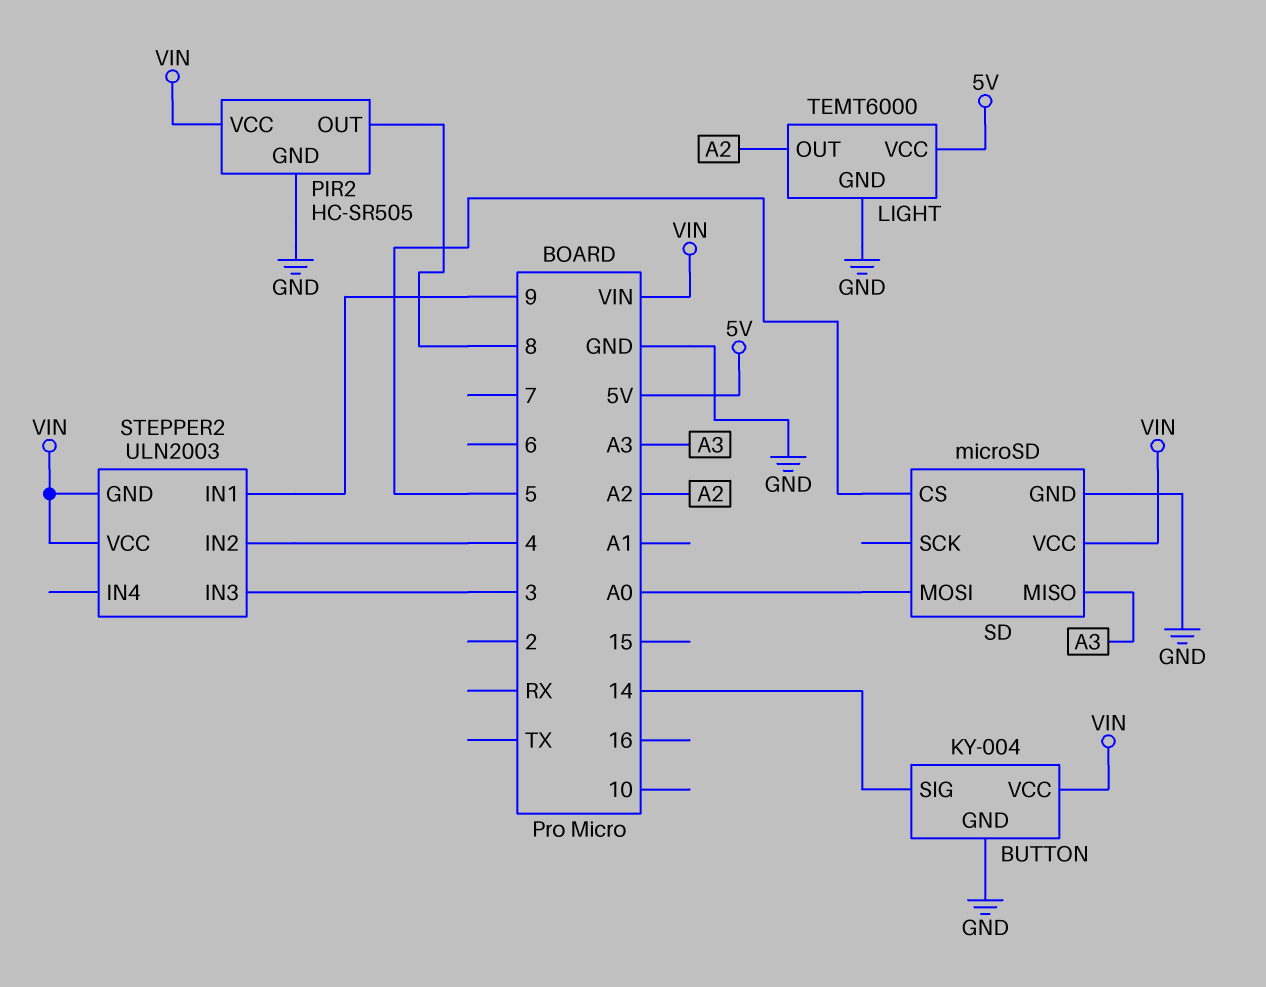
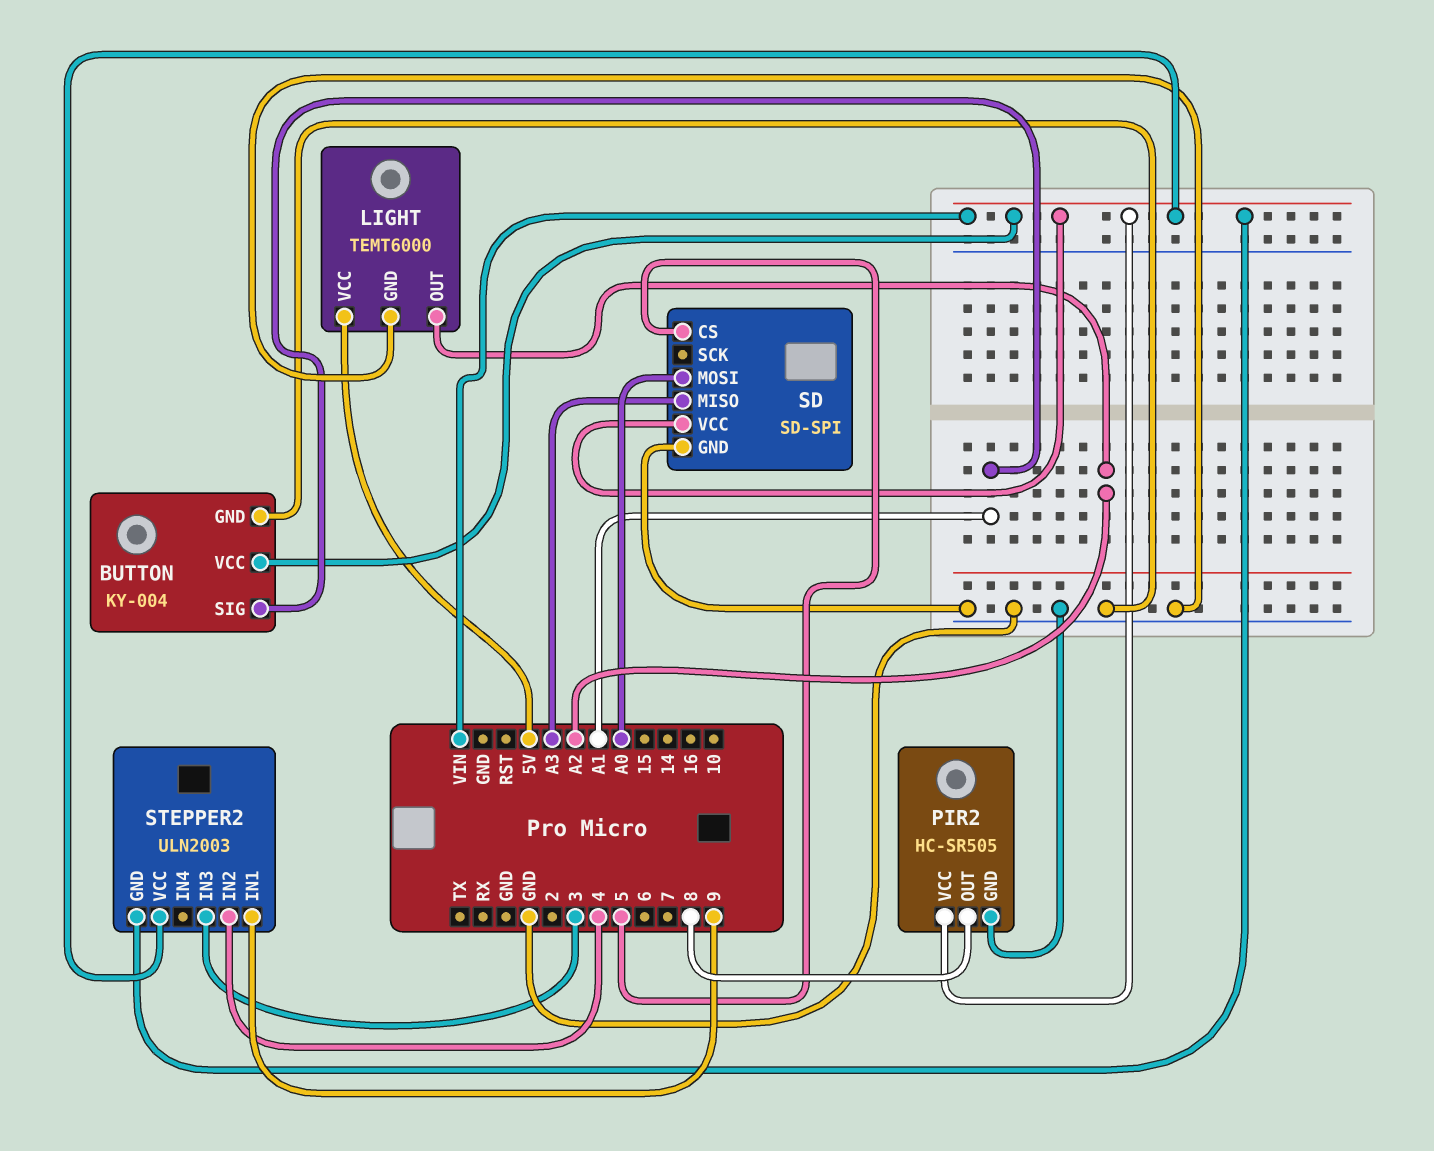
BUTTON pin SIG: 14 -> A1
SD: microSD -> SD-SPI

